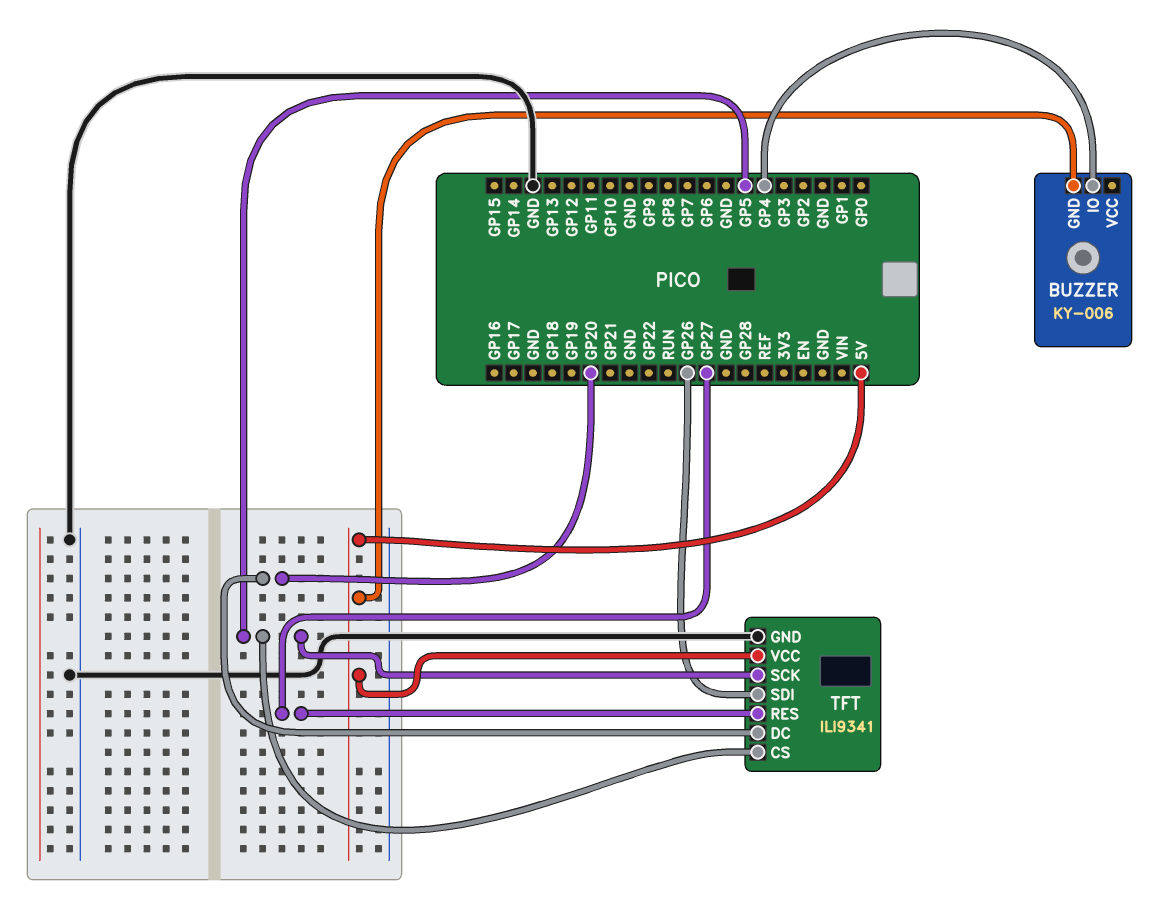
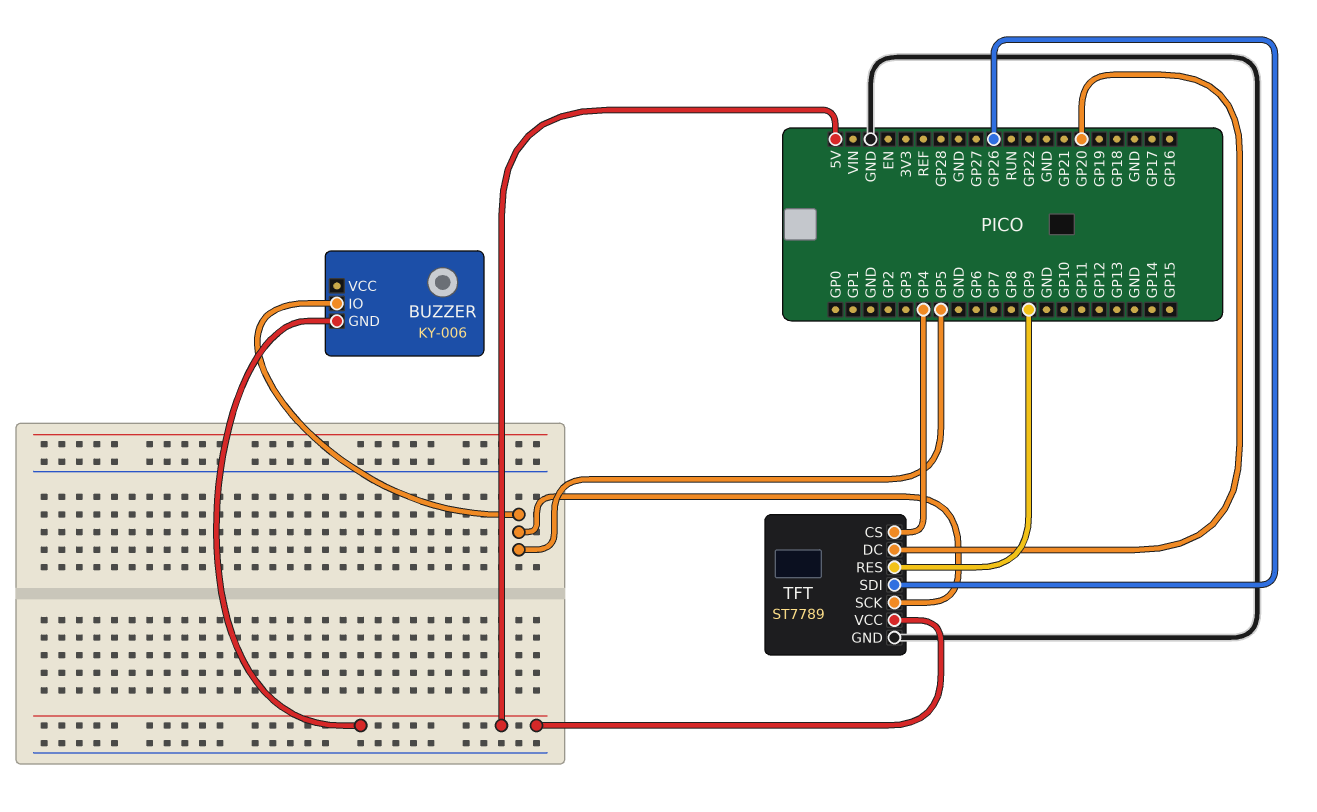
BUZZER pin IO: GP4 -> GP5
TFT: ILI9341 -> ST7789
TFT pin CS: GP5 -> GP4
TFT pin RES: GP27 -> GP9

